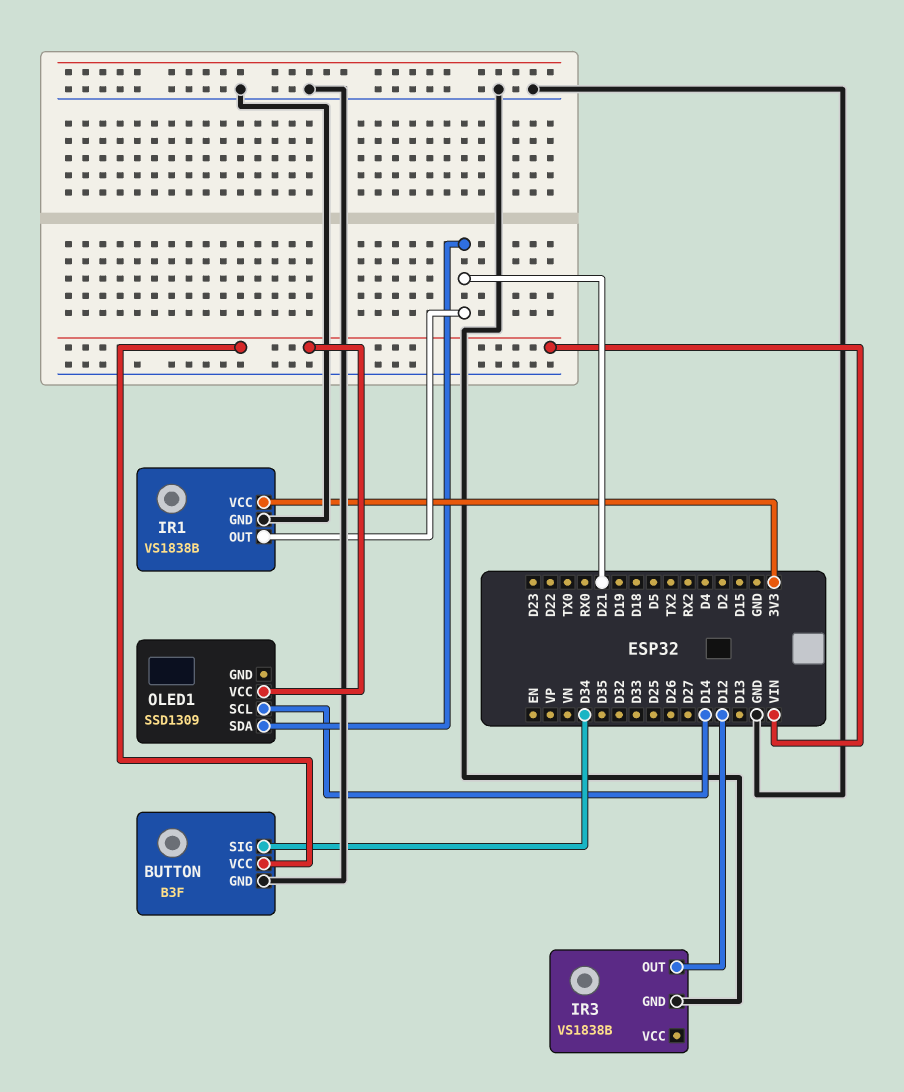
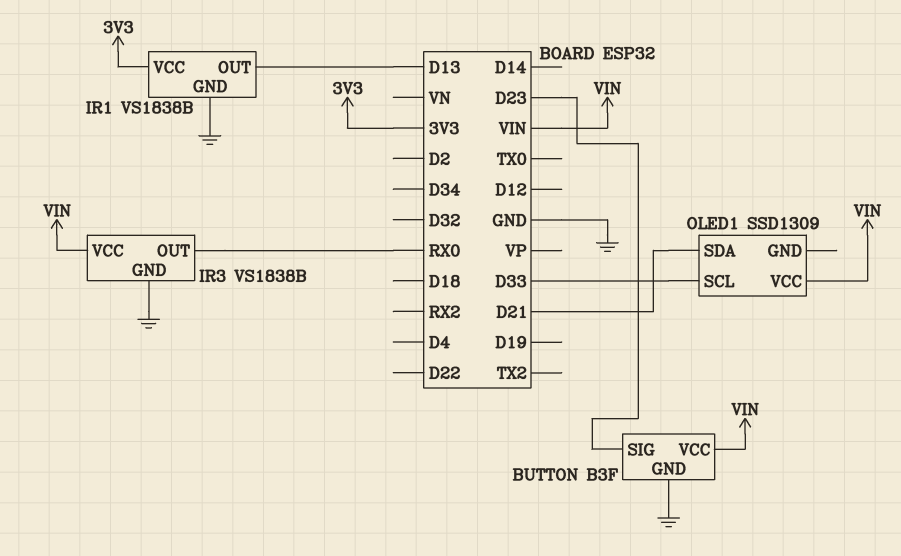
BUTTON pin SIG: D34 -> D23
IR1 pin OUT: D21 -> D13
IR3 pin OUT: D12 -> RX0
IR3 pin VCC: none -> VIN
OLED1 pin SCL: D14 -> D33

